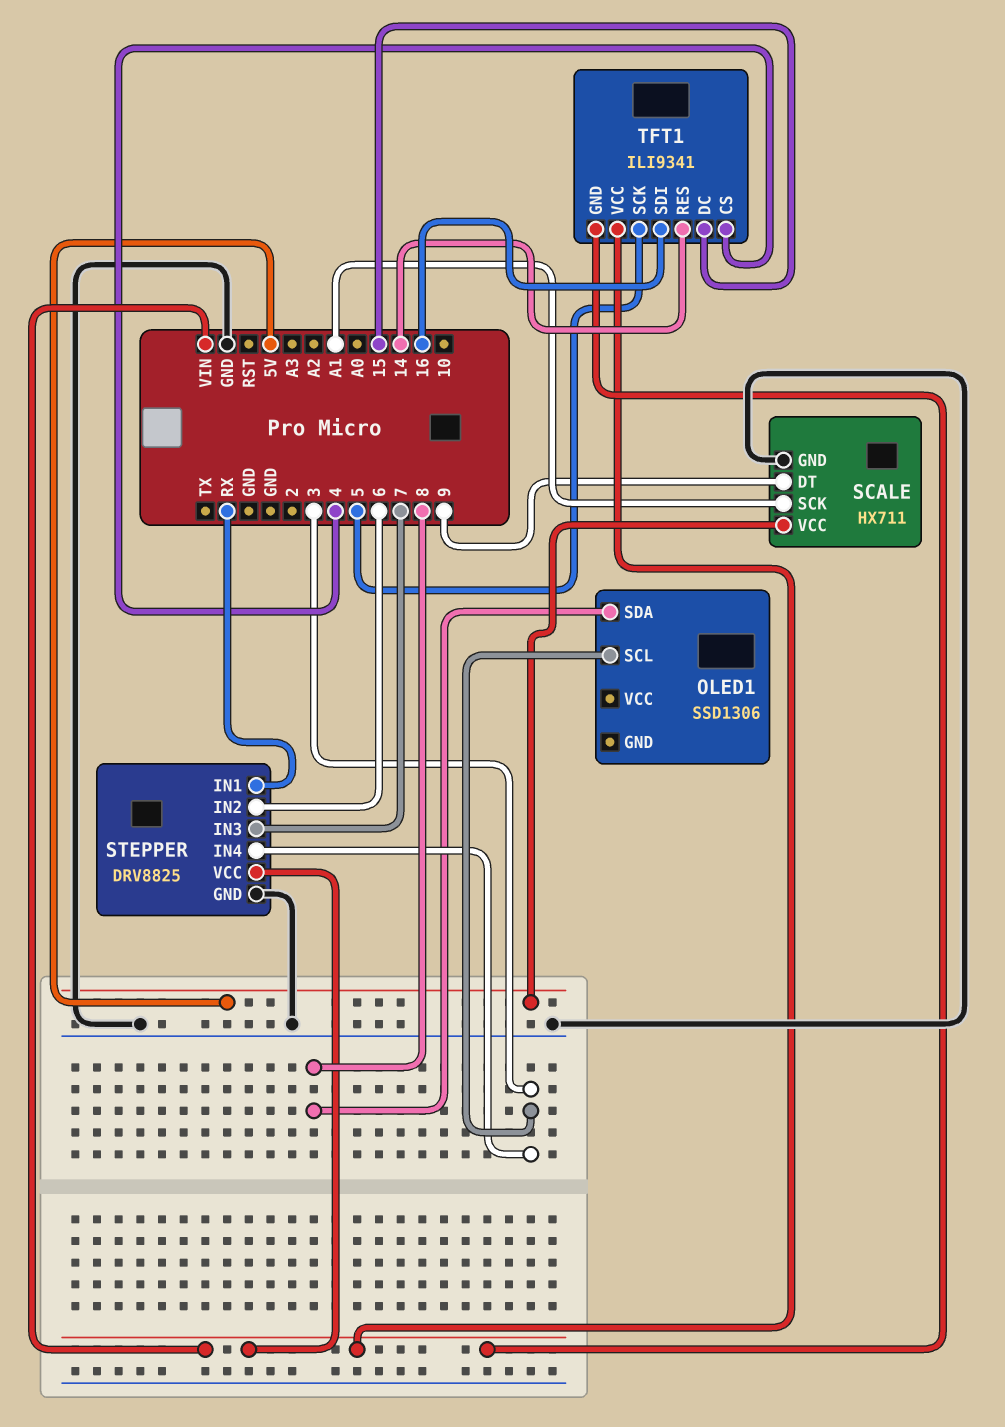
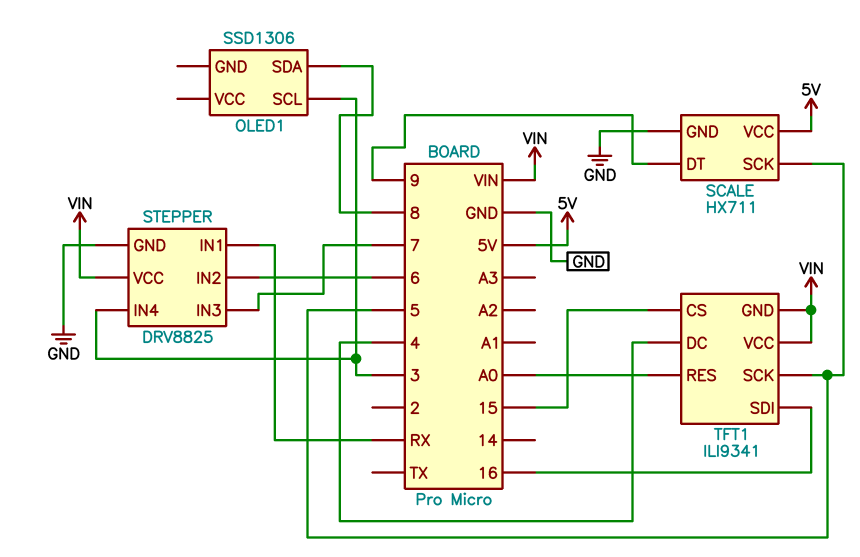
SCALE pin SCK: A1 -> 5
TFT1 pin CS: 4 -> 15
TFT1 pin DC: 15 -> 4
TFT1 pin RES: 14 -> A0

